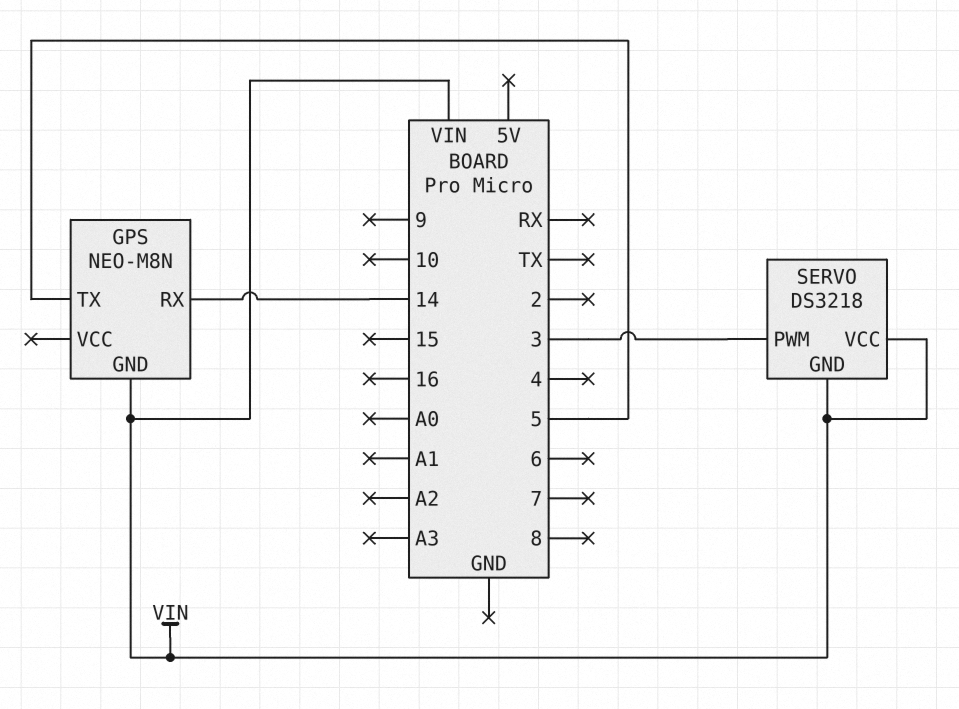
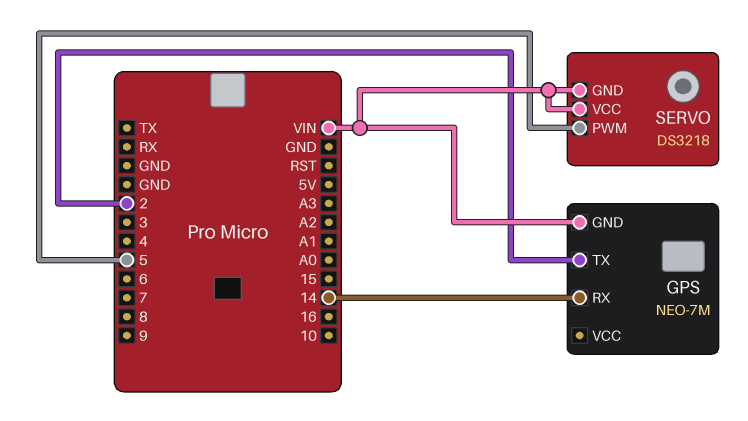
GPS: NEO-M8N -> NEO-7M
GPS pin TX: 5 -> 2
SERVO pin PWM: 3 -> 5

